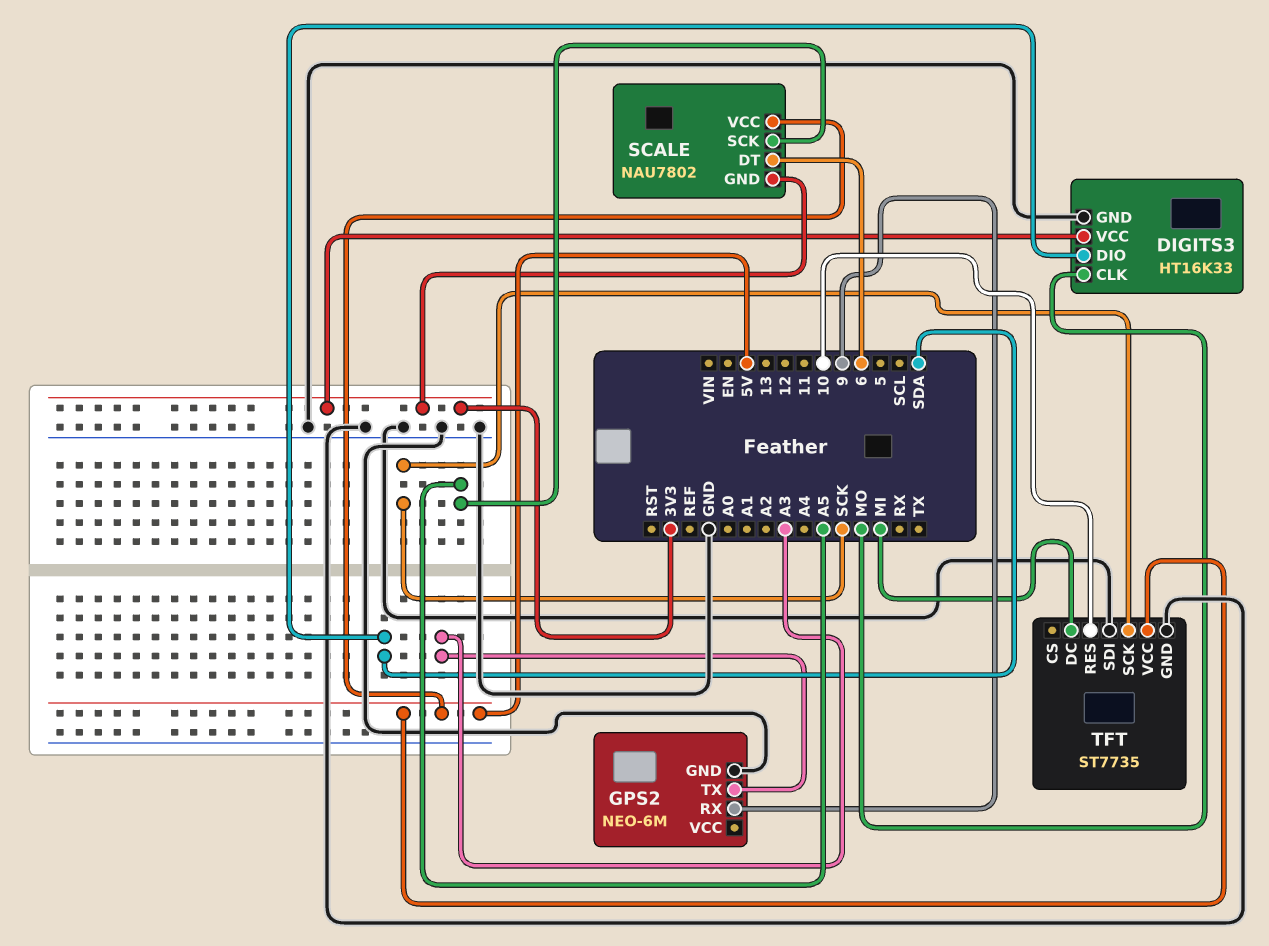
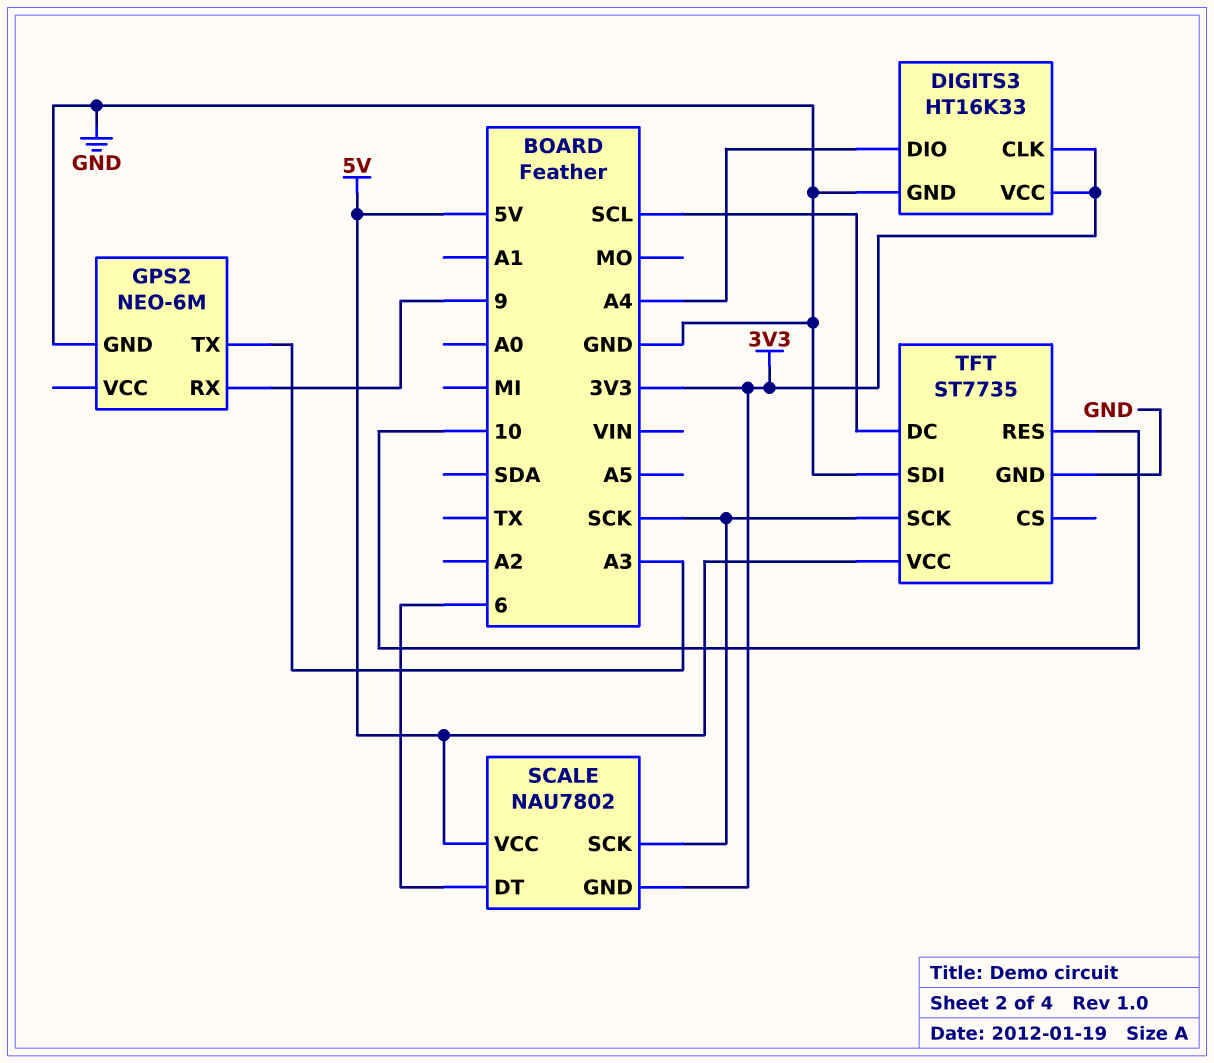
DIGITS3 pin CLK: MO -> 3V3
DIGITS3 pin DIO: SDA -> A4
SCALE pin SCK: A5 -> SCK
TFT pin DC: MI -> SCL

